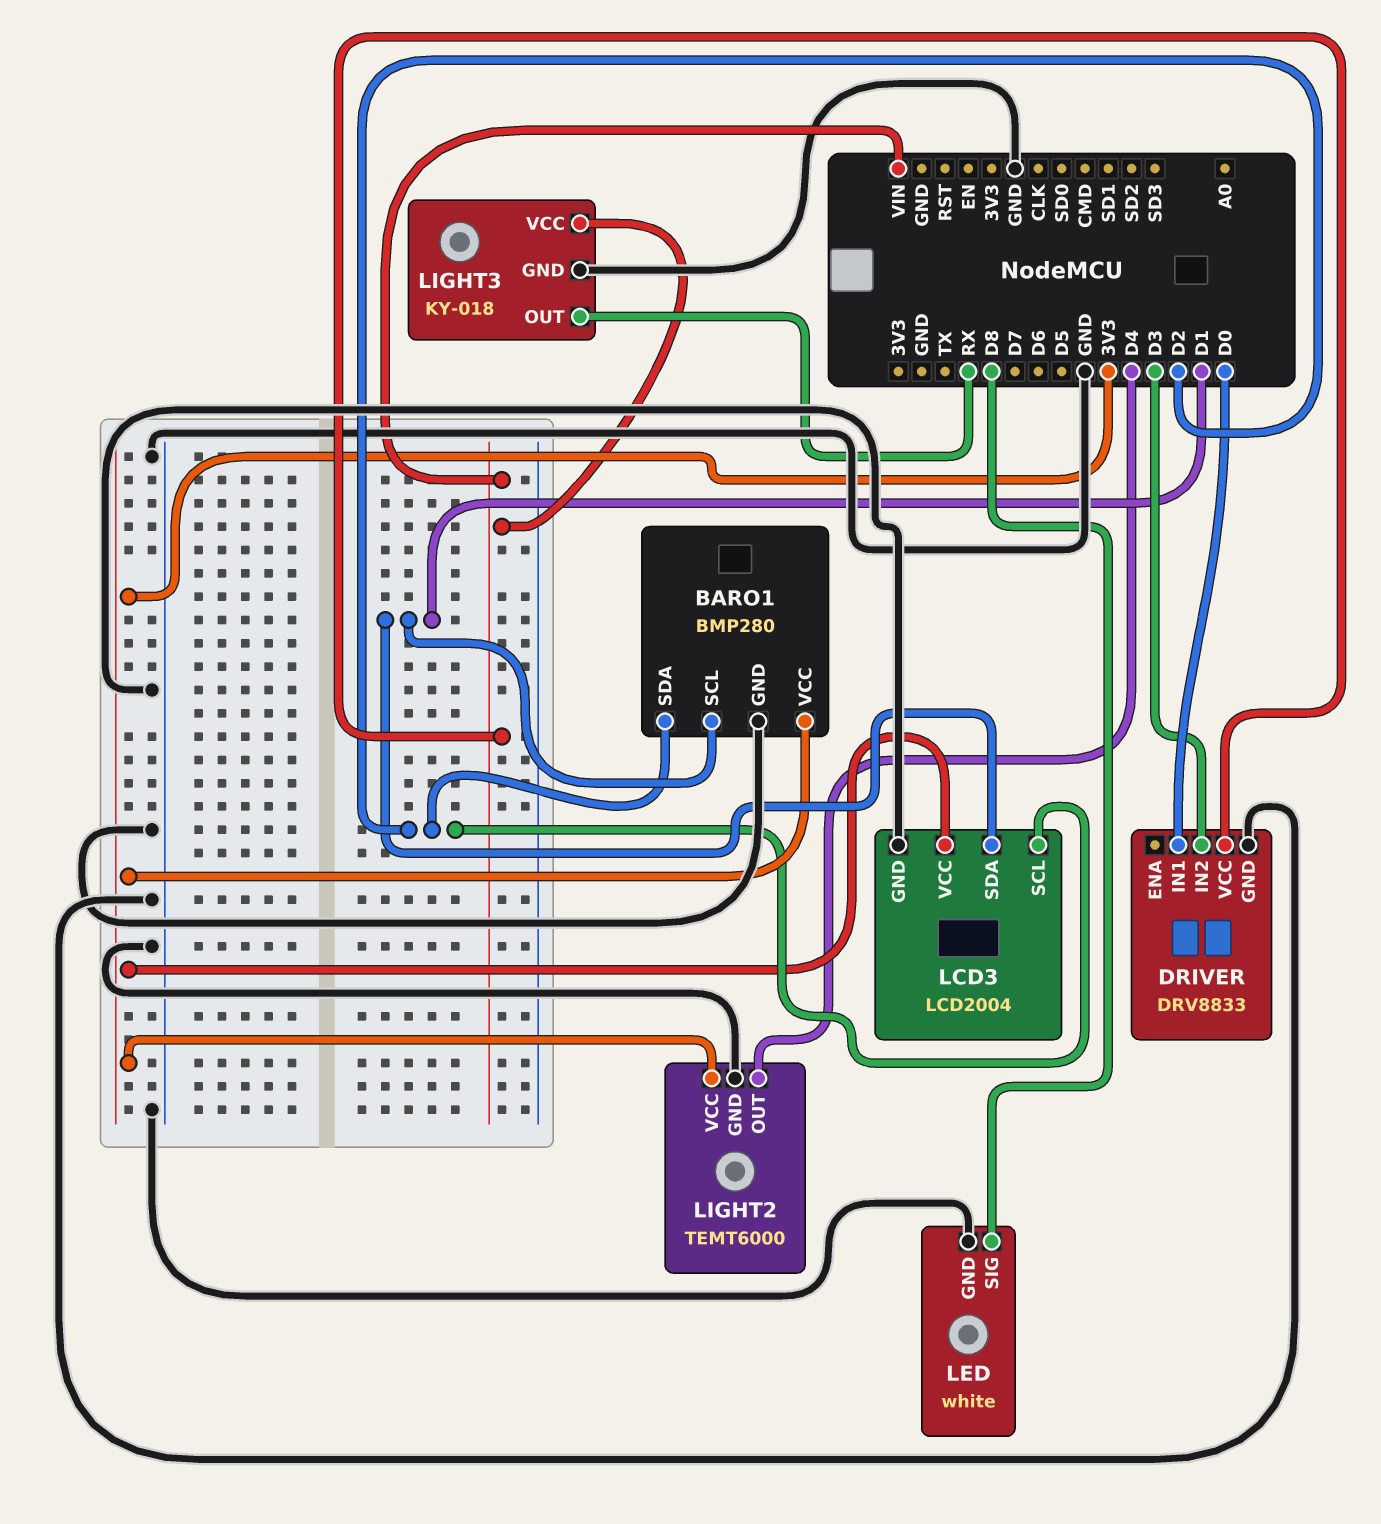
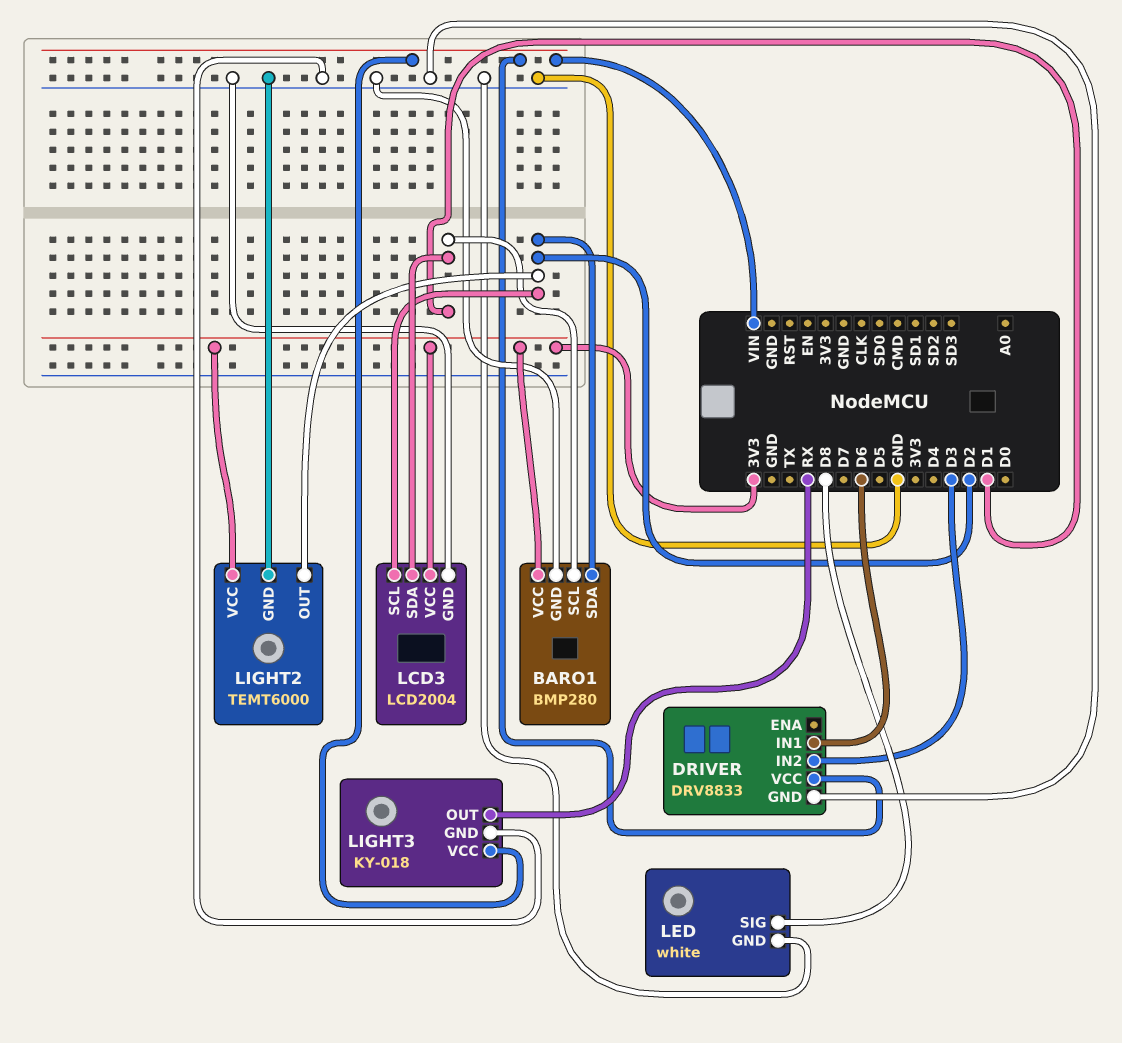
DRIVER pin IN1: D0 -> D6
LIGHT2 pin OUT: D4 -> D2

